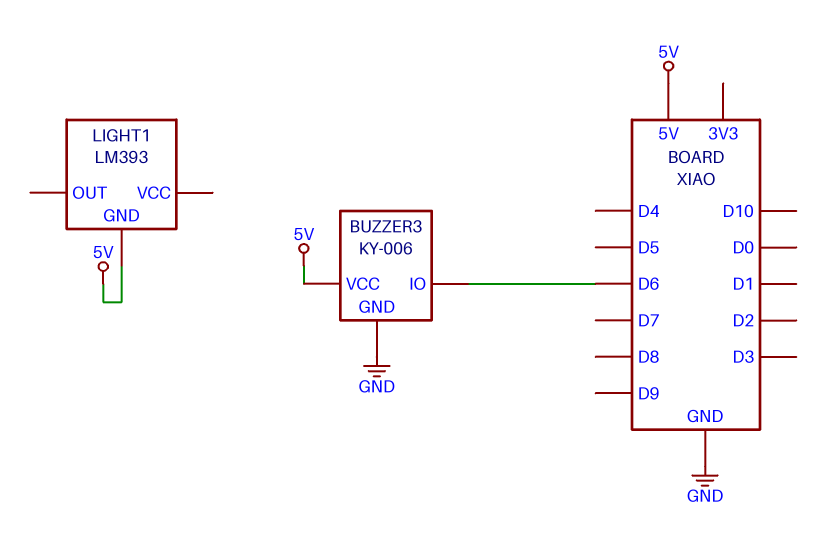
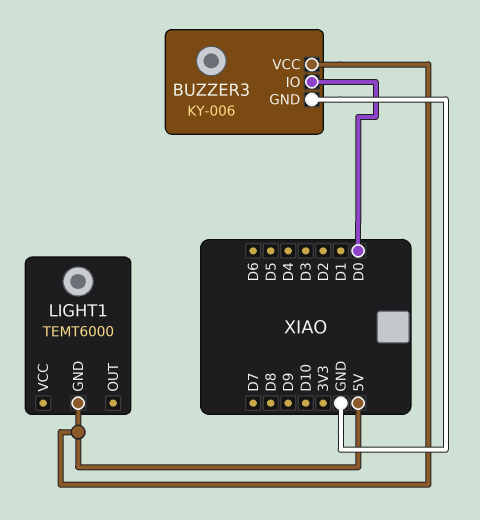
BUZZER3 pin IO: D6 -> D0
LIGHT1: LM393 -> TEMT6000

